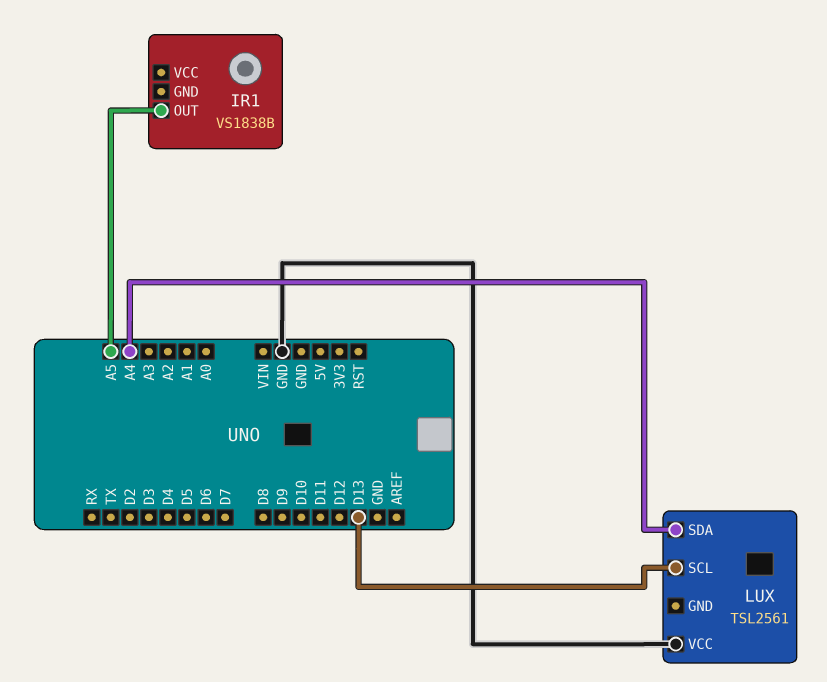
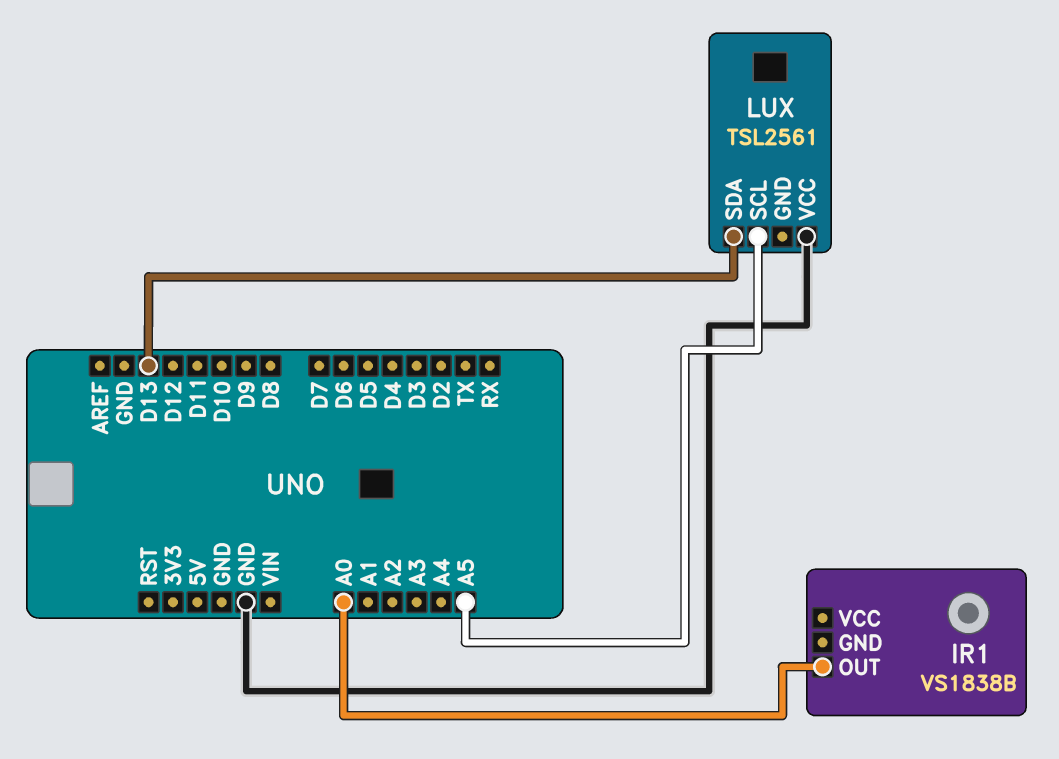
IR1 pin OUT: A5 -> A0
LUX pin SCL: D13 -> A5
LUX pin SDA: A4 -> D13

